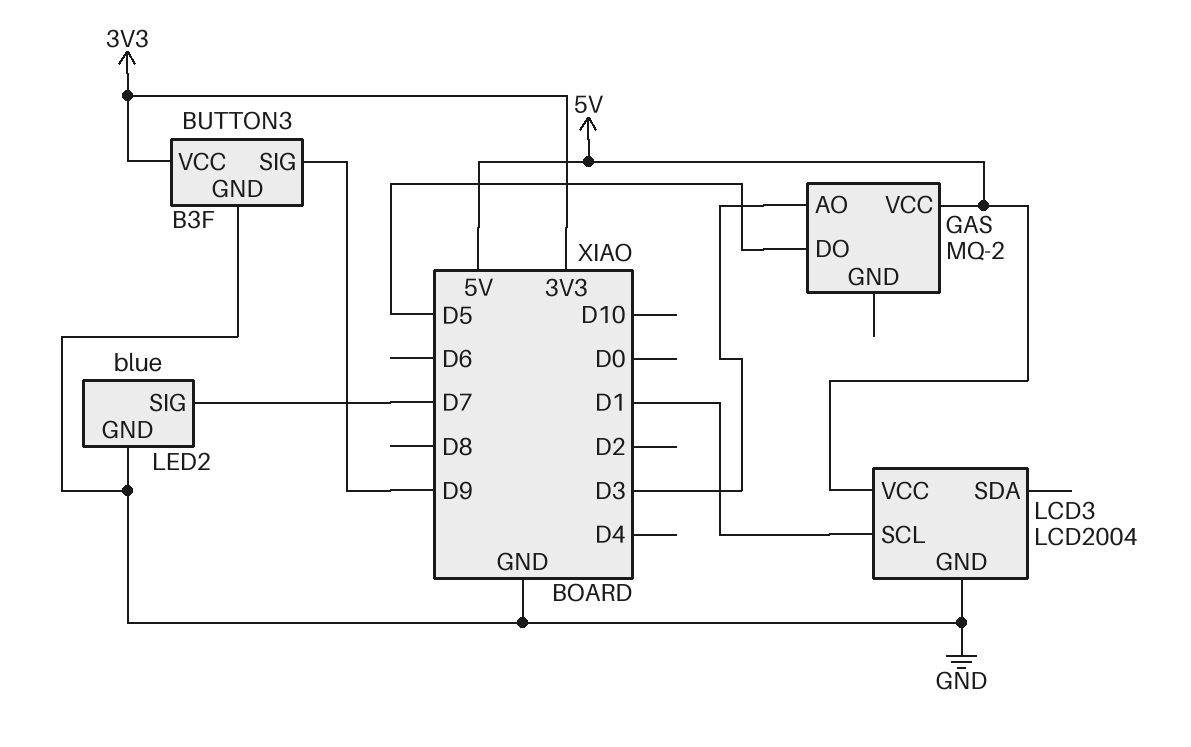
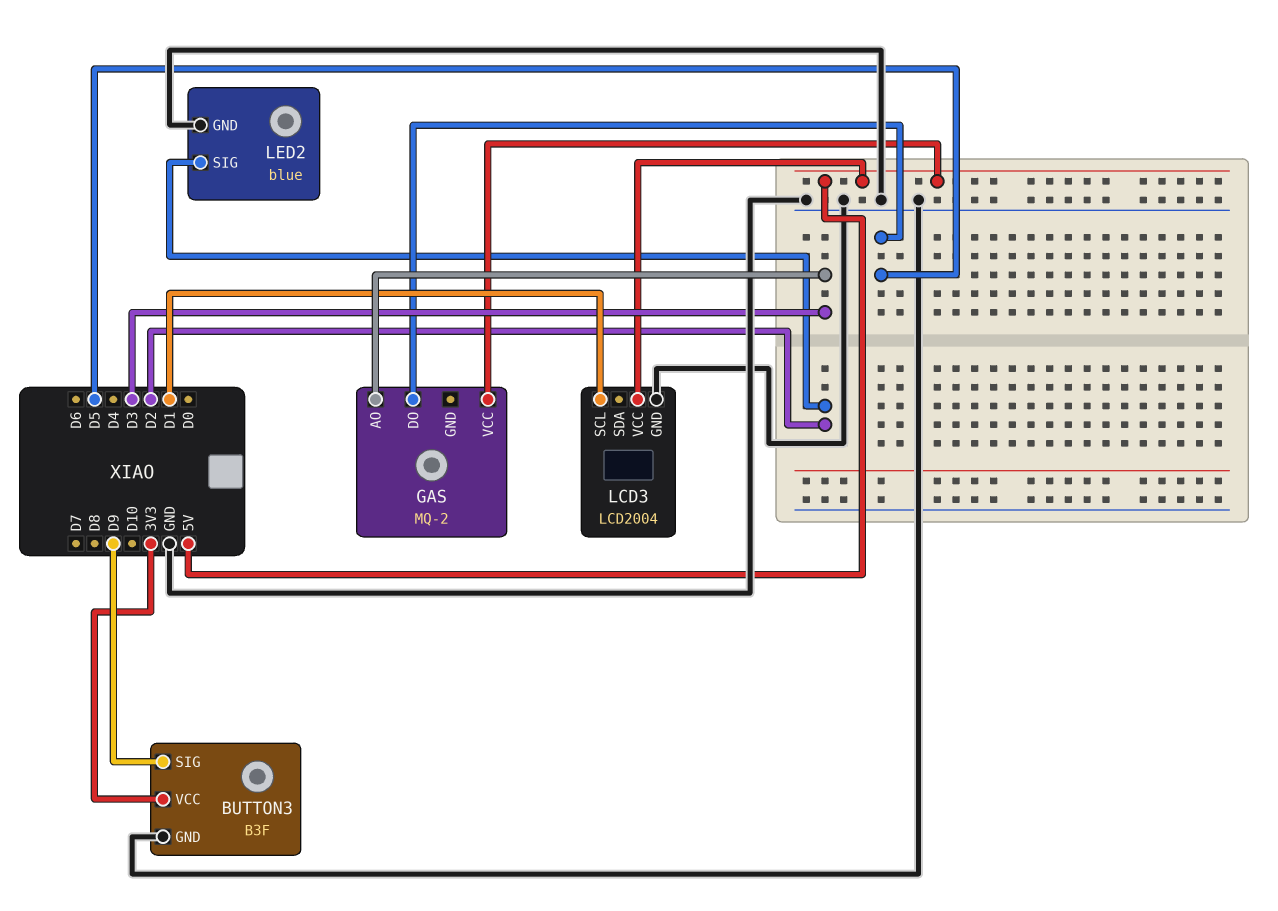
LED2 pin SIG: D7 -> D2

